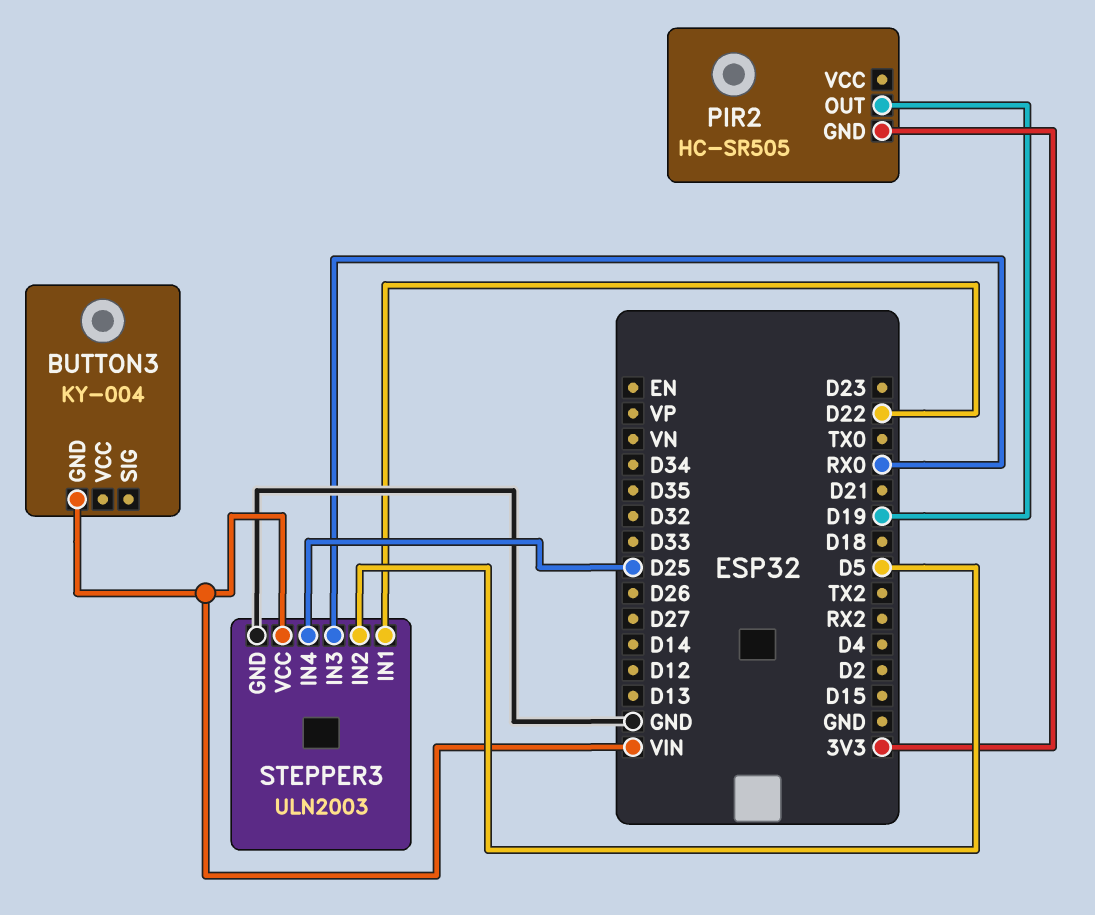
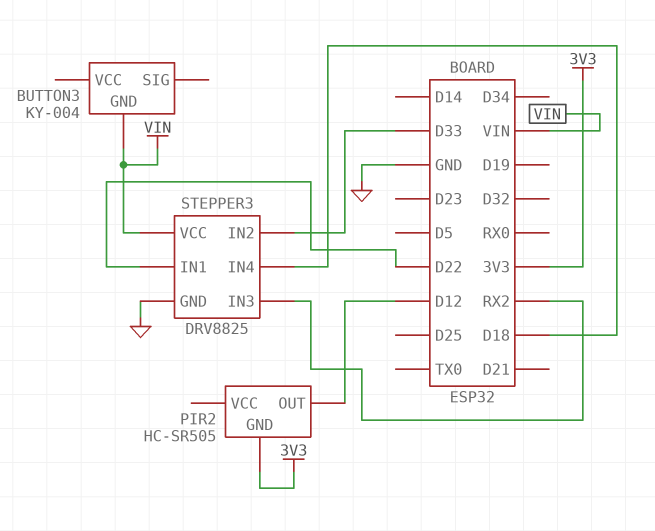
PIR2 pin OUT: D19 -> D12
STEPPER3: ULN2003 -> DRV8825
STEPPER3 pin IN2: D5 -> D33
STEPPER3 pin IN3: RX0 -> RX2
STEPPER3 pin IN4: D25 -> D18

